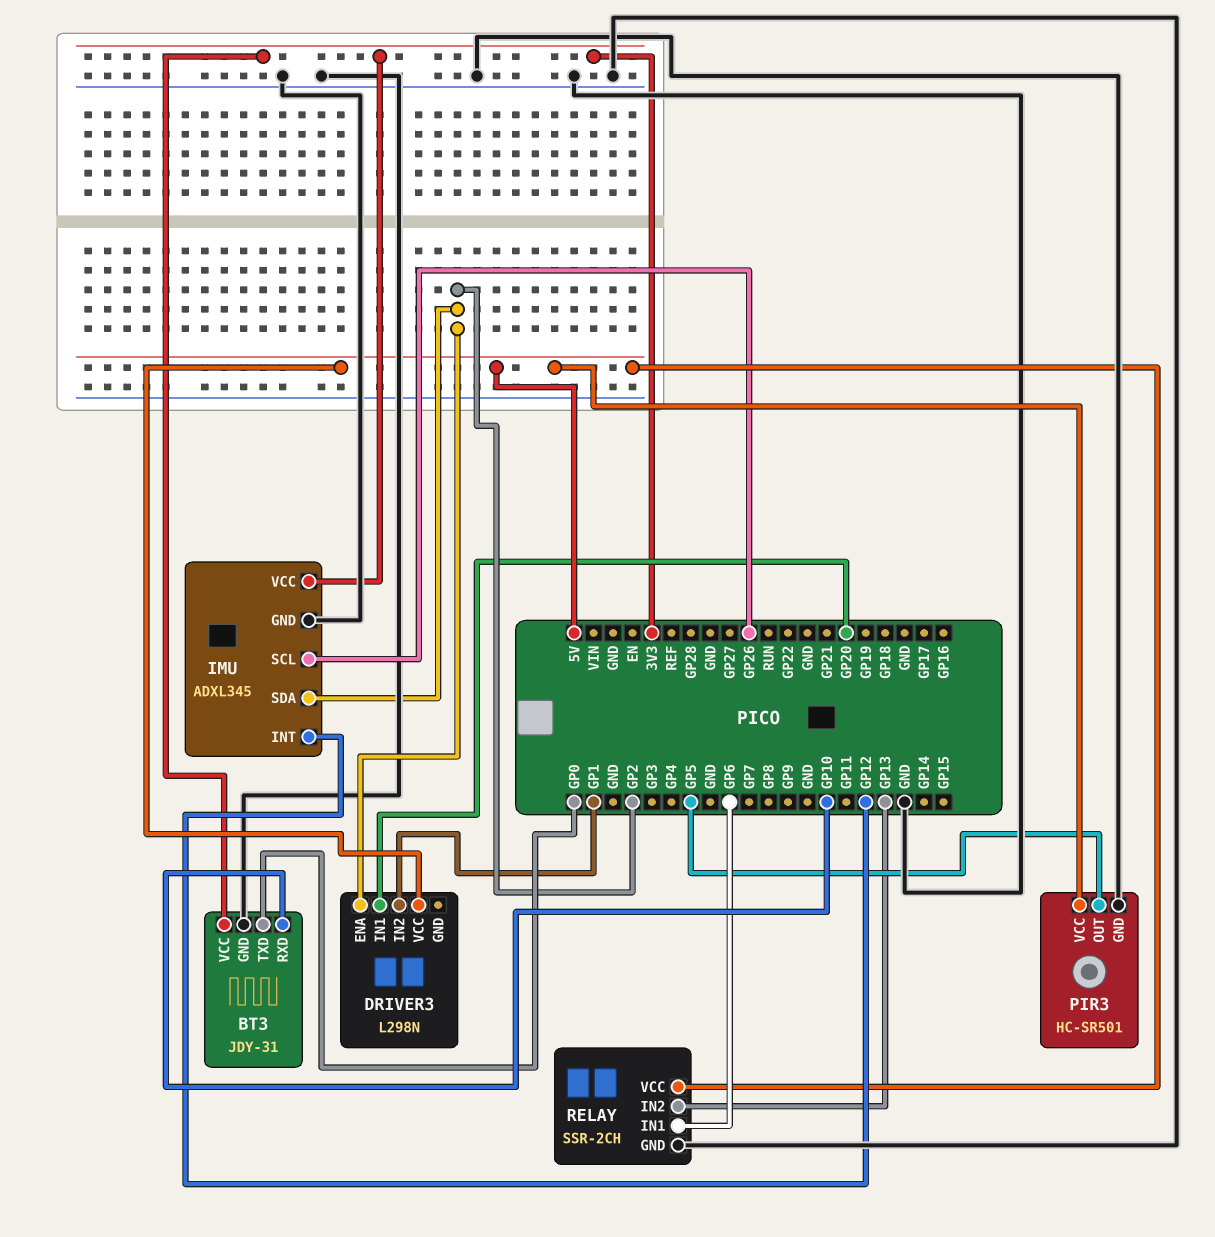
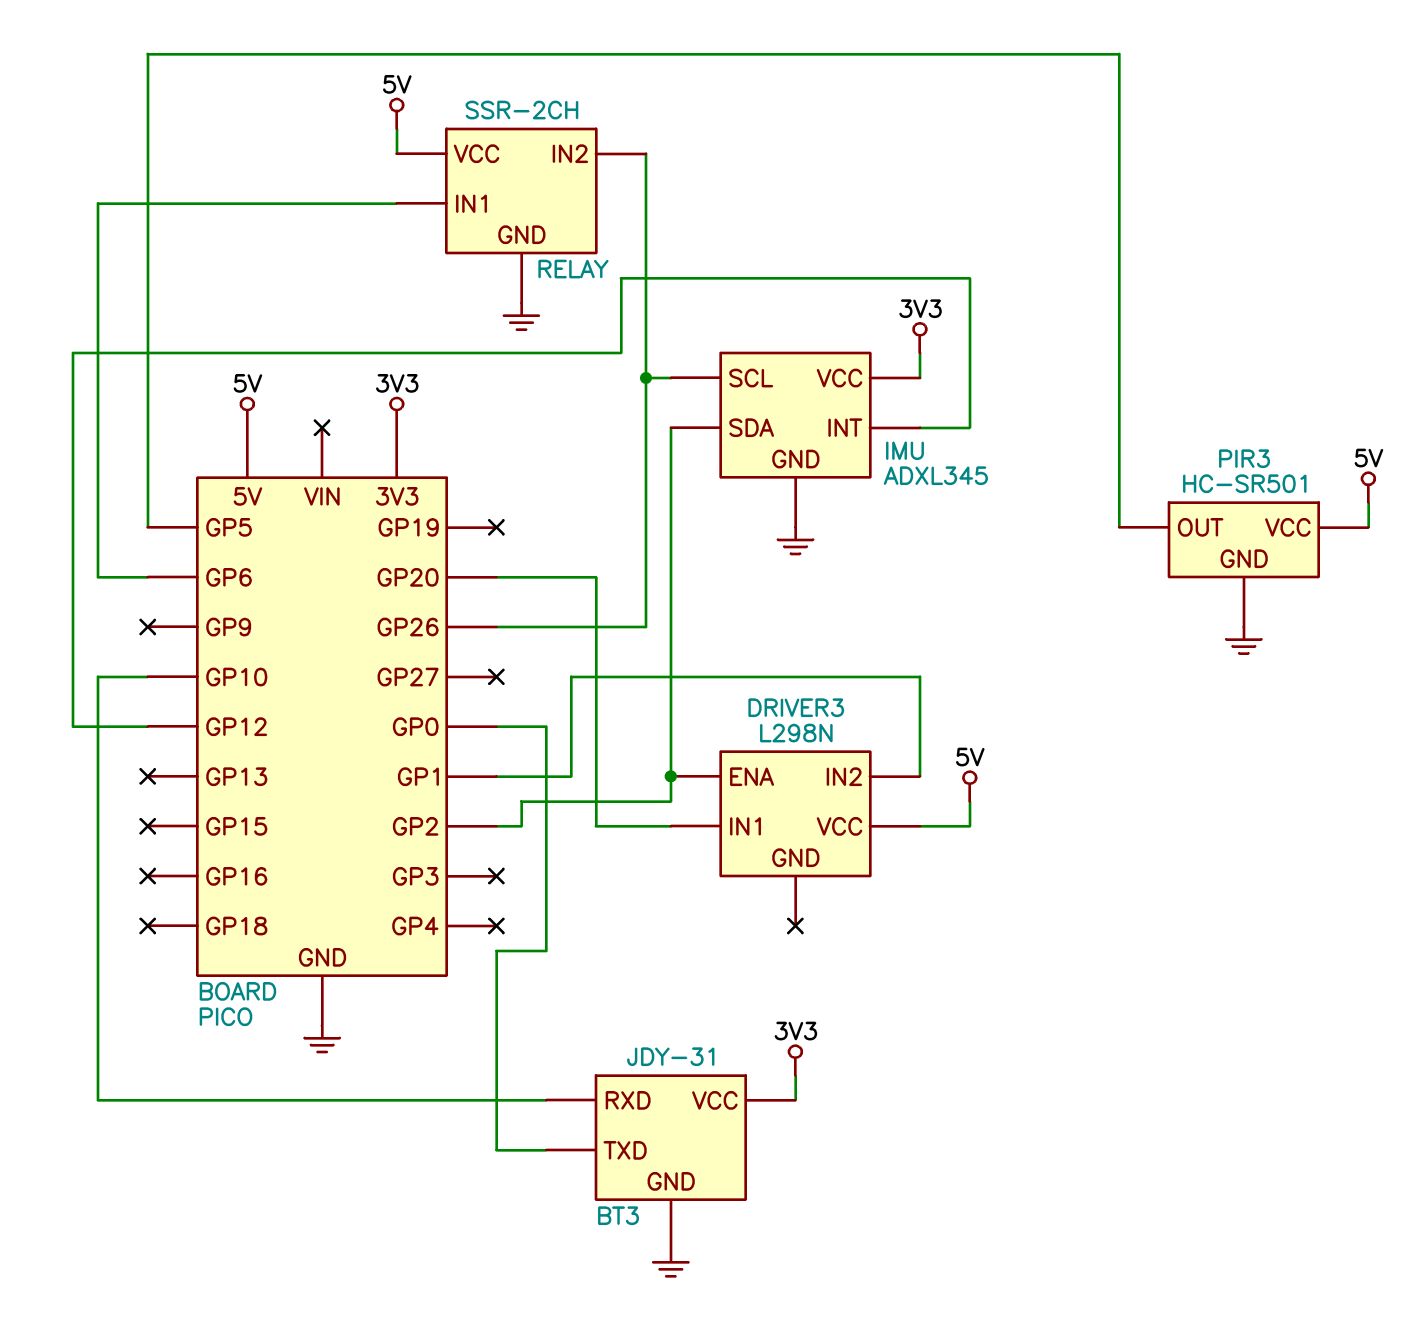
RELAY pin IN2: GP13 -> GP26

